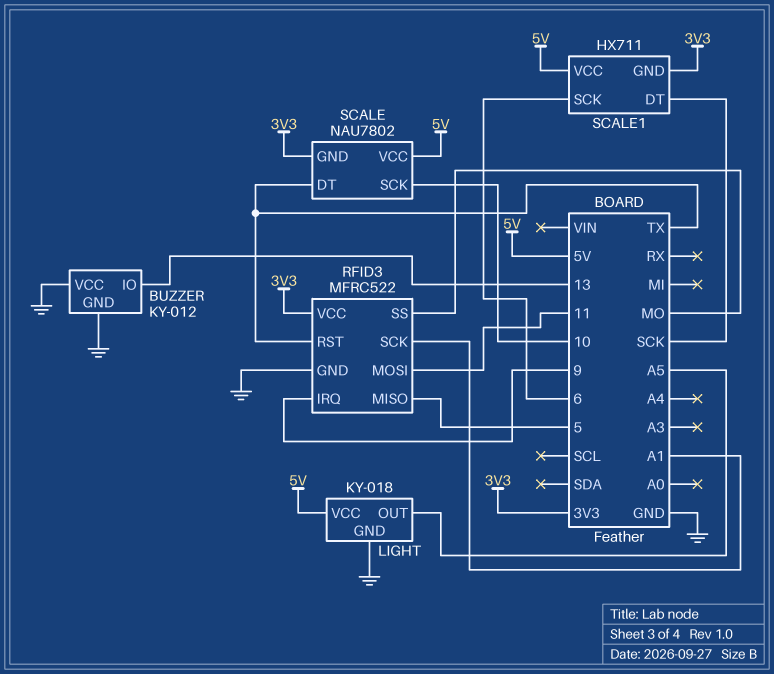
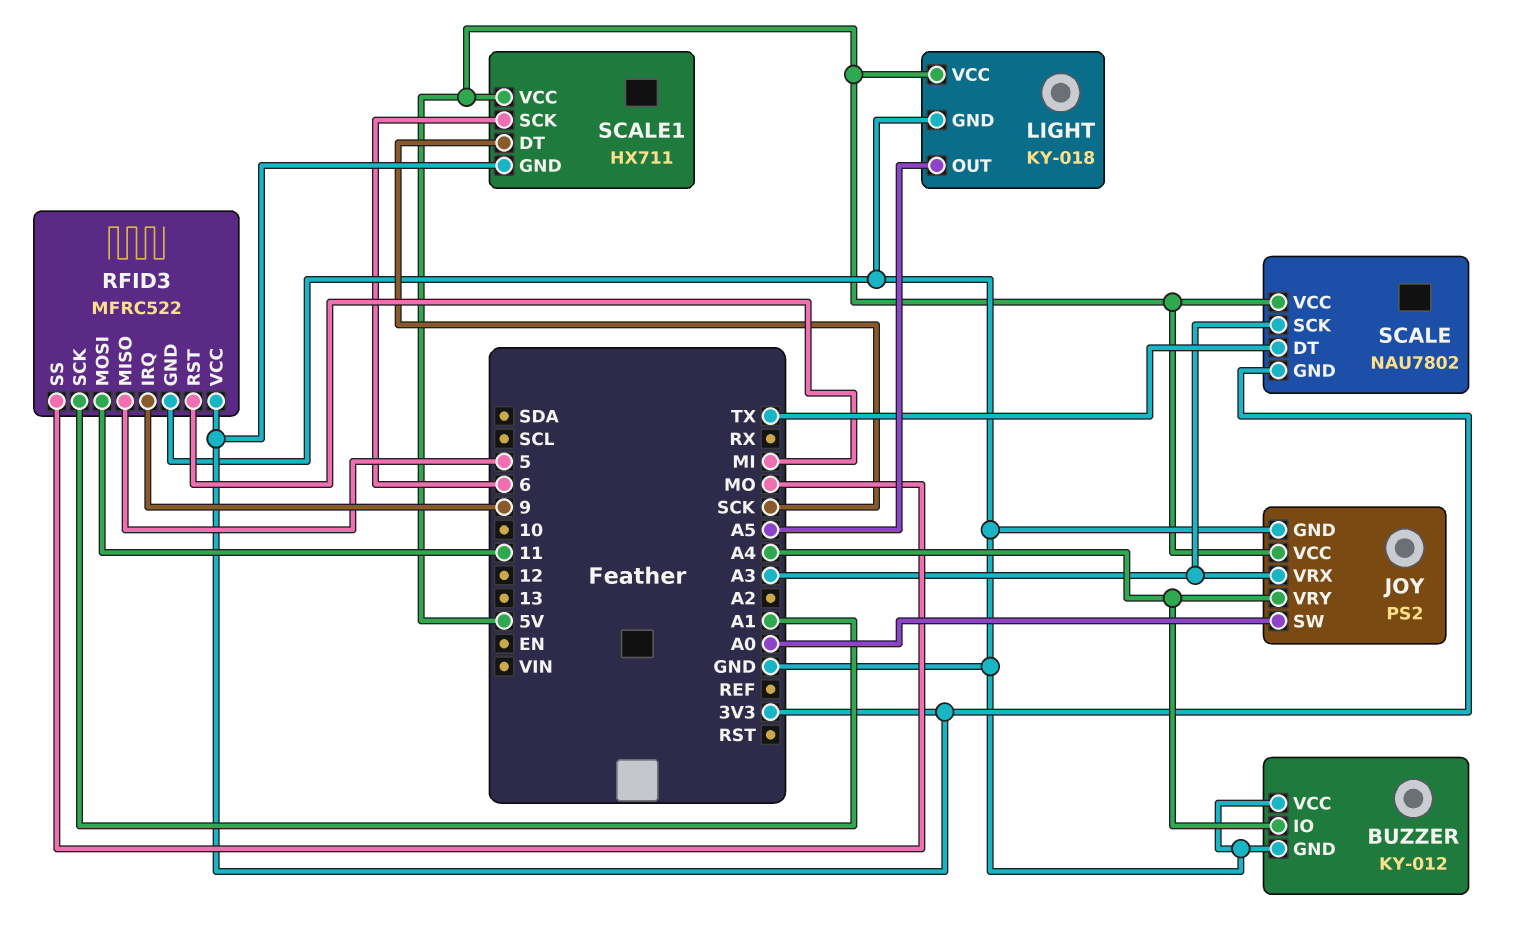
BUZZER pin IO: 13 -> A4
JOY: none -> PS2
JOY pin GND: none -> GND
JOY pin SW: none -> A0
JOY pin VCC: none -> 5V
JOY pin VRX: none -> A3
JOY pin VRY: none -> A4
RFID3 pin RST: TX -> MI
SCALE pin SCK: 10 -> A3

